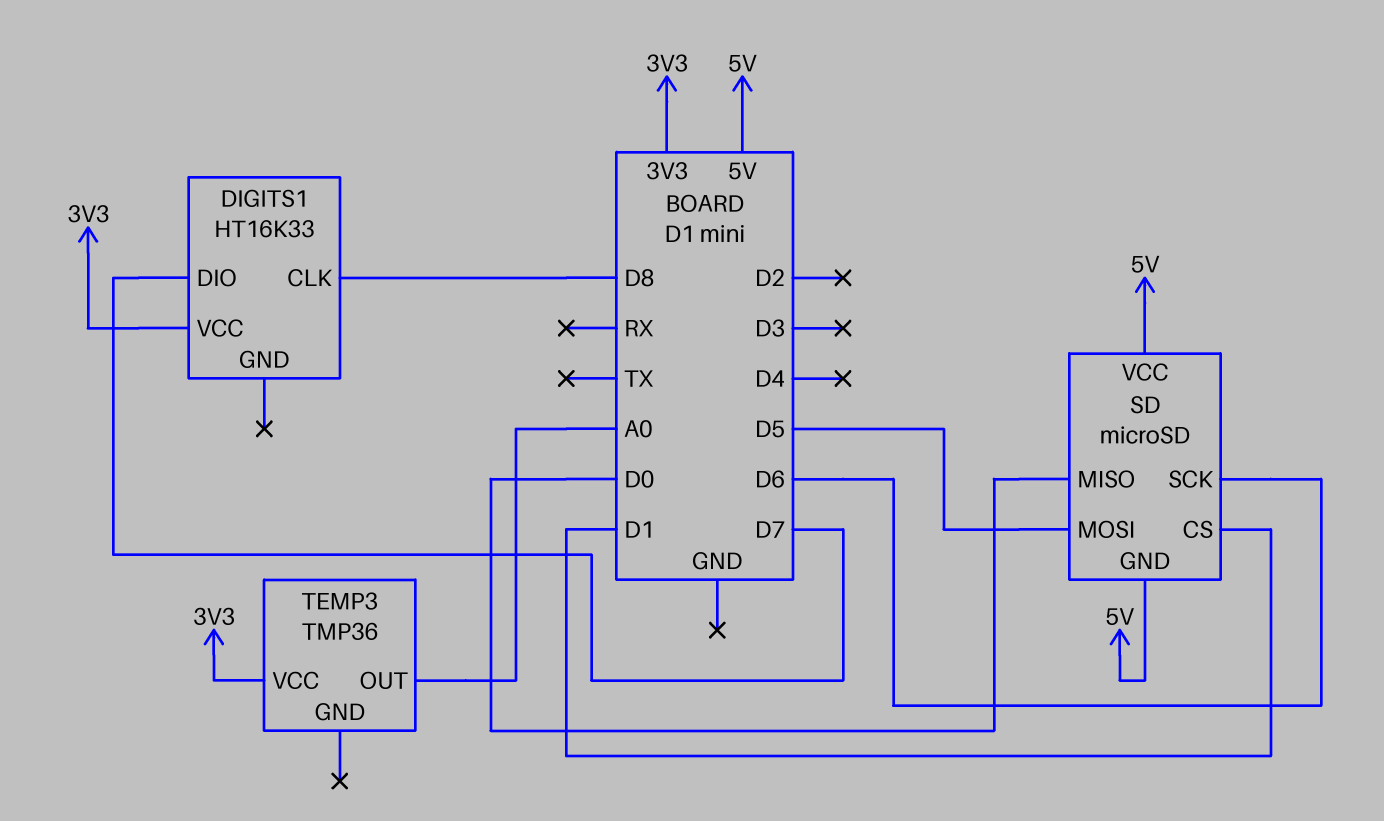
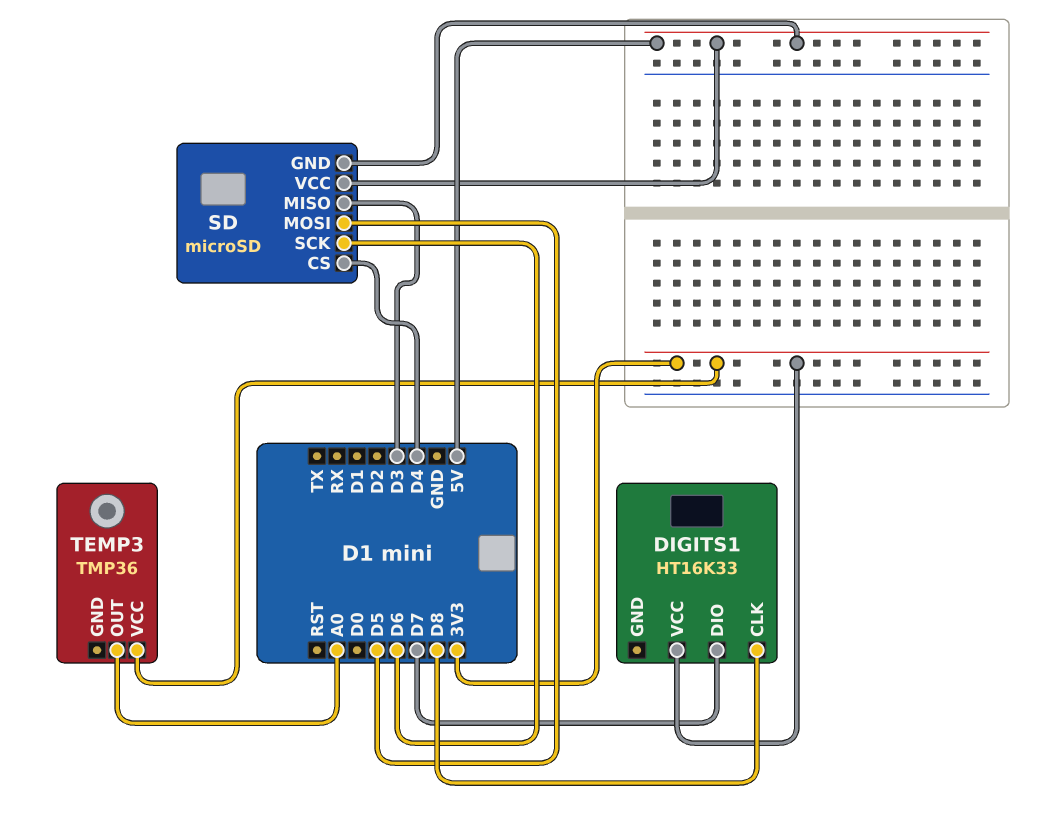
SD pin CS: D1 -> D4
SD pin MISO: D0 -> D3

